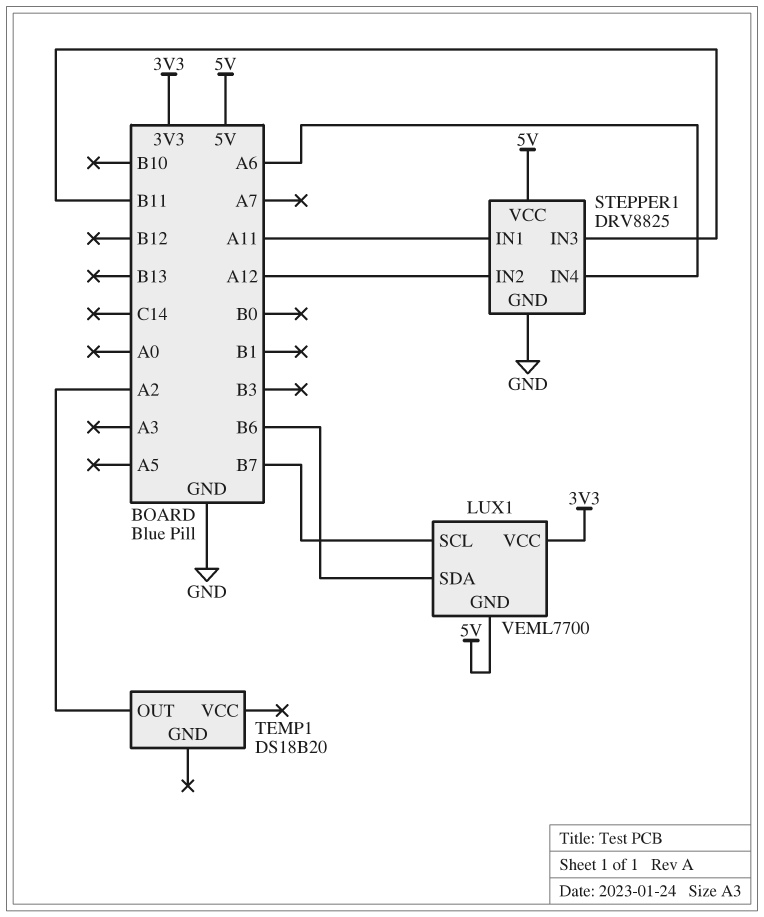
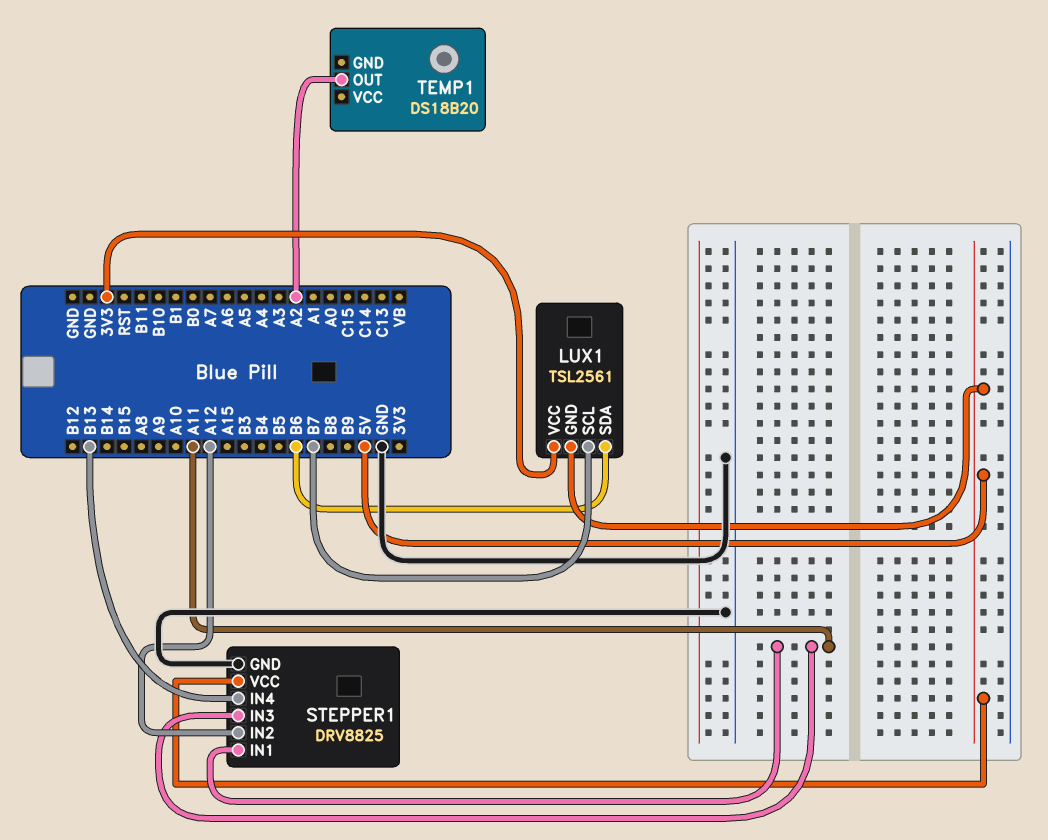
LUX1: VEML7700 -> TSL2561
STEPPER1 pin IN3: B11 -> A11
STEPPER1 pin IN4: A6 -> B13

